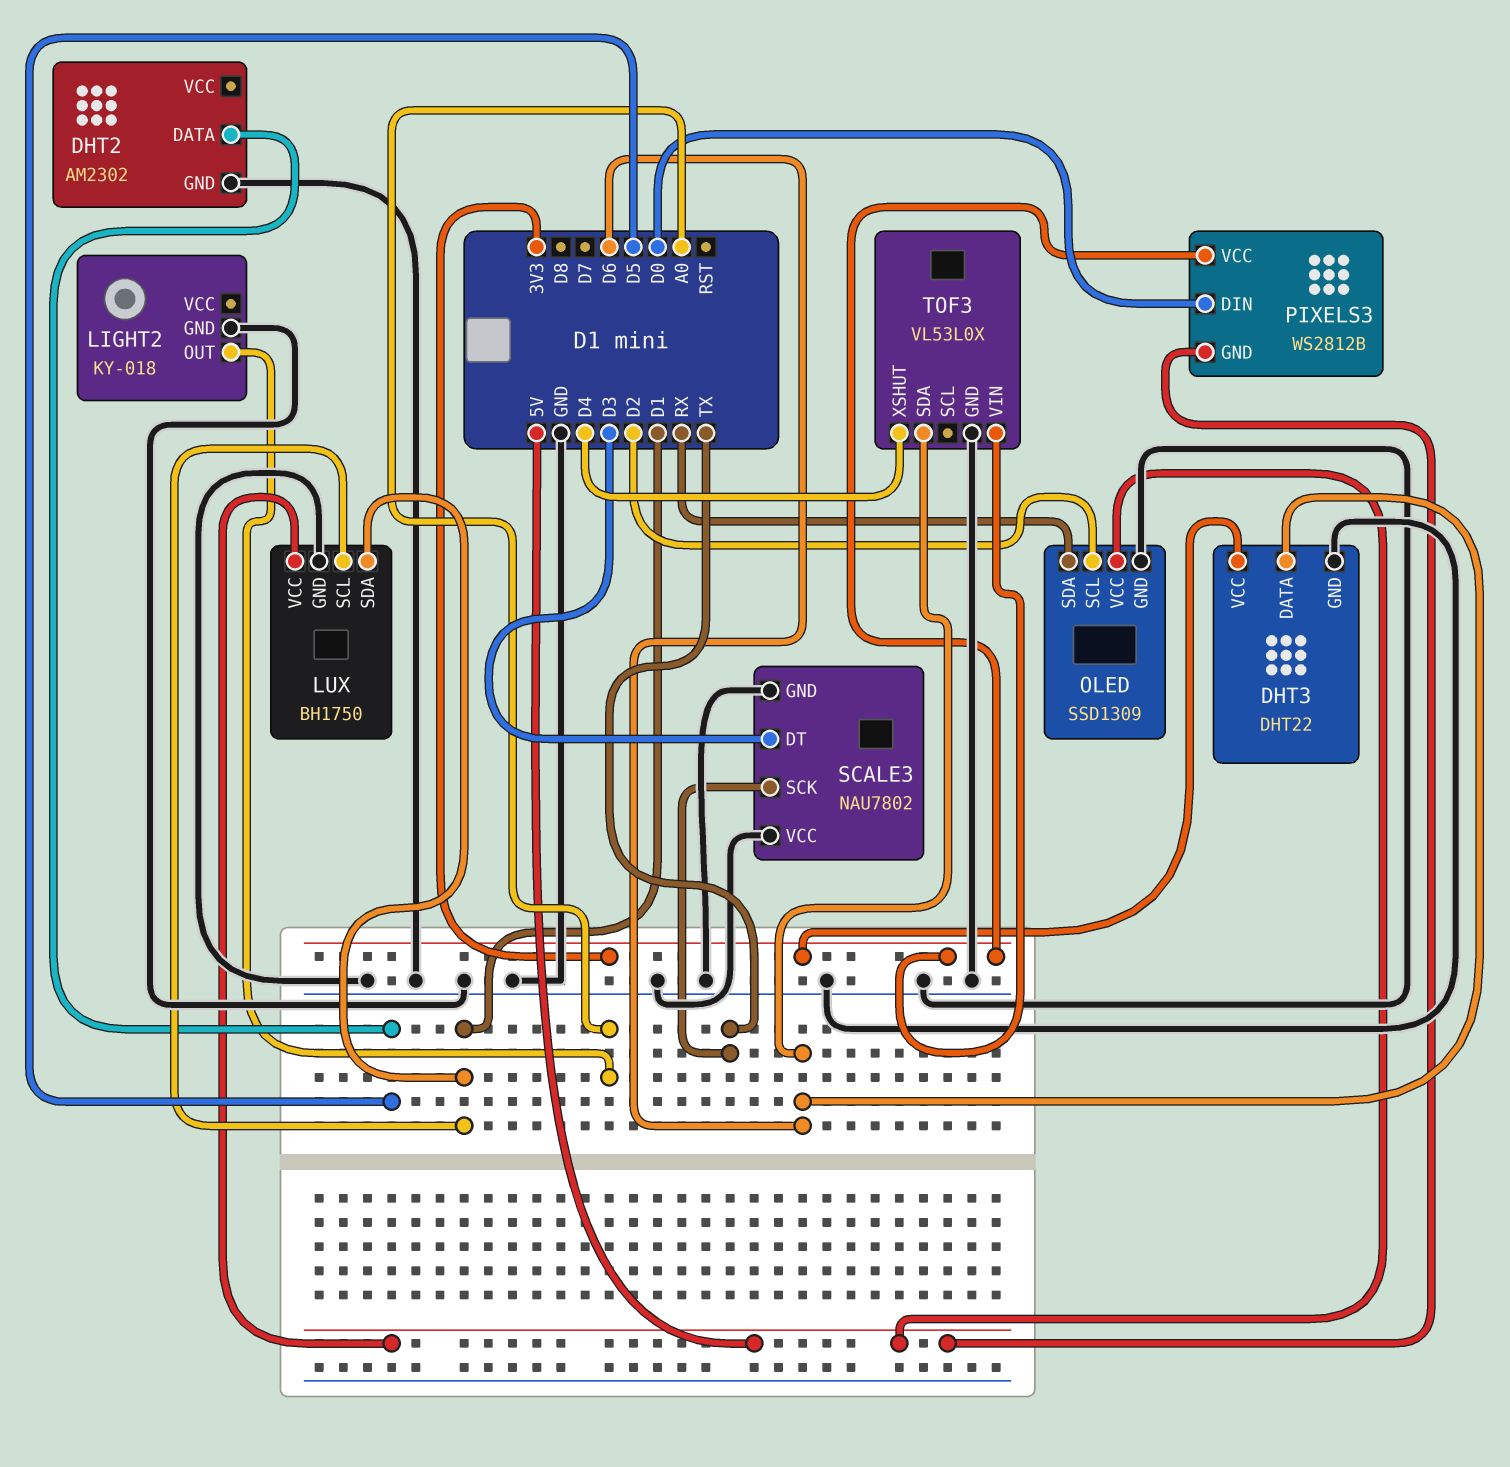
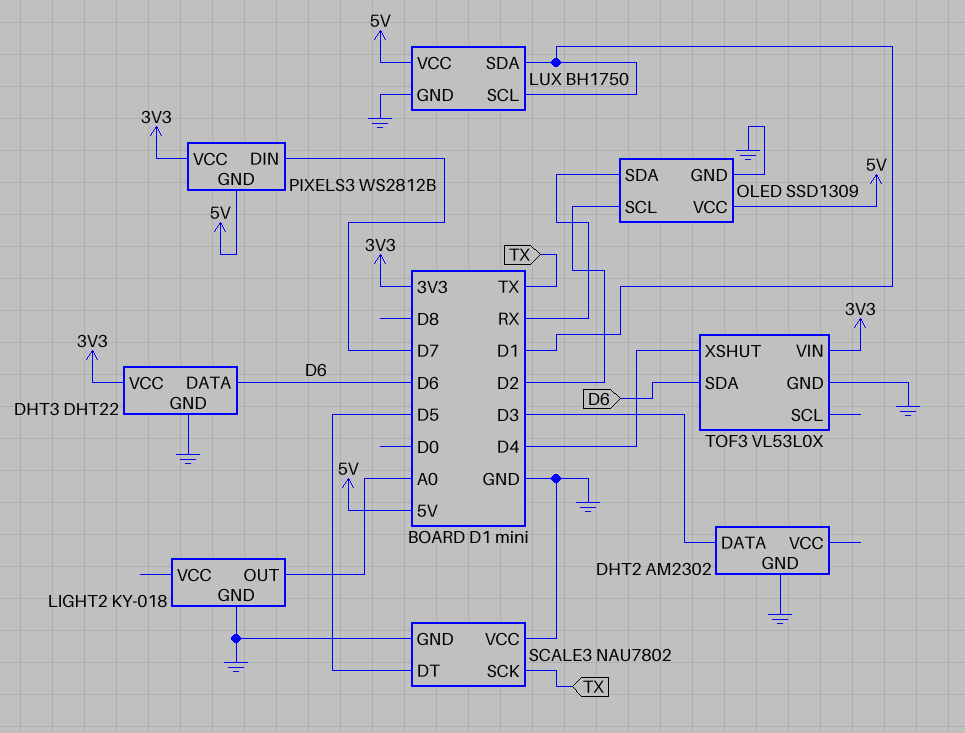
DHT2 pin DATA: D5 -> D3
PIXELS3 pin DIN: D0 -> D7
SCALE3 pin DT: D3 -> D5

